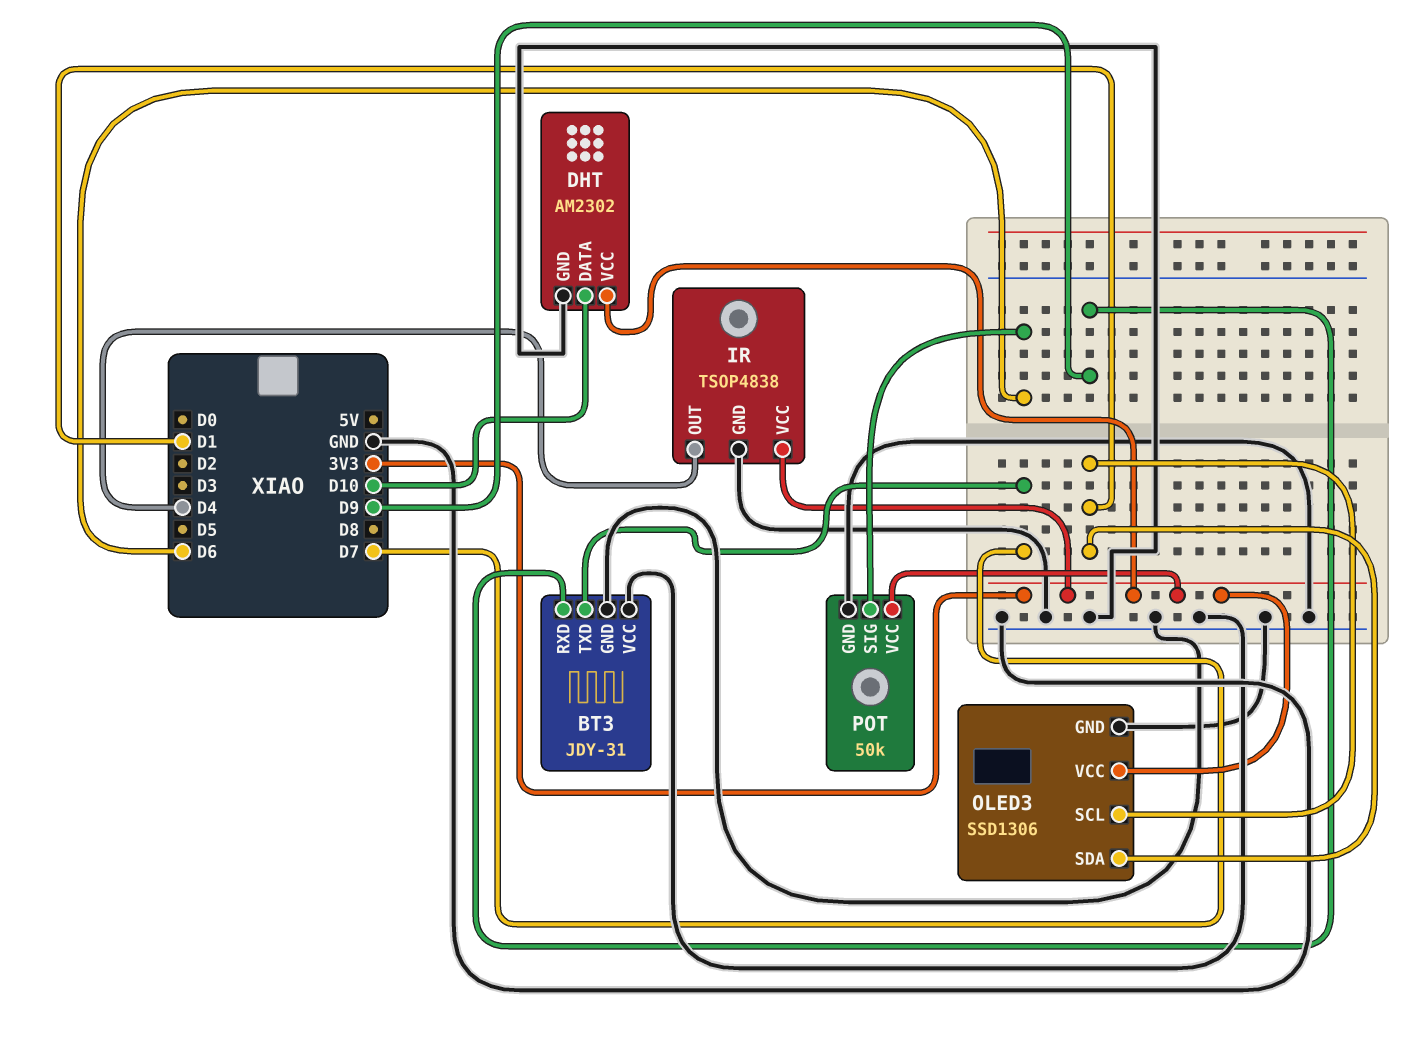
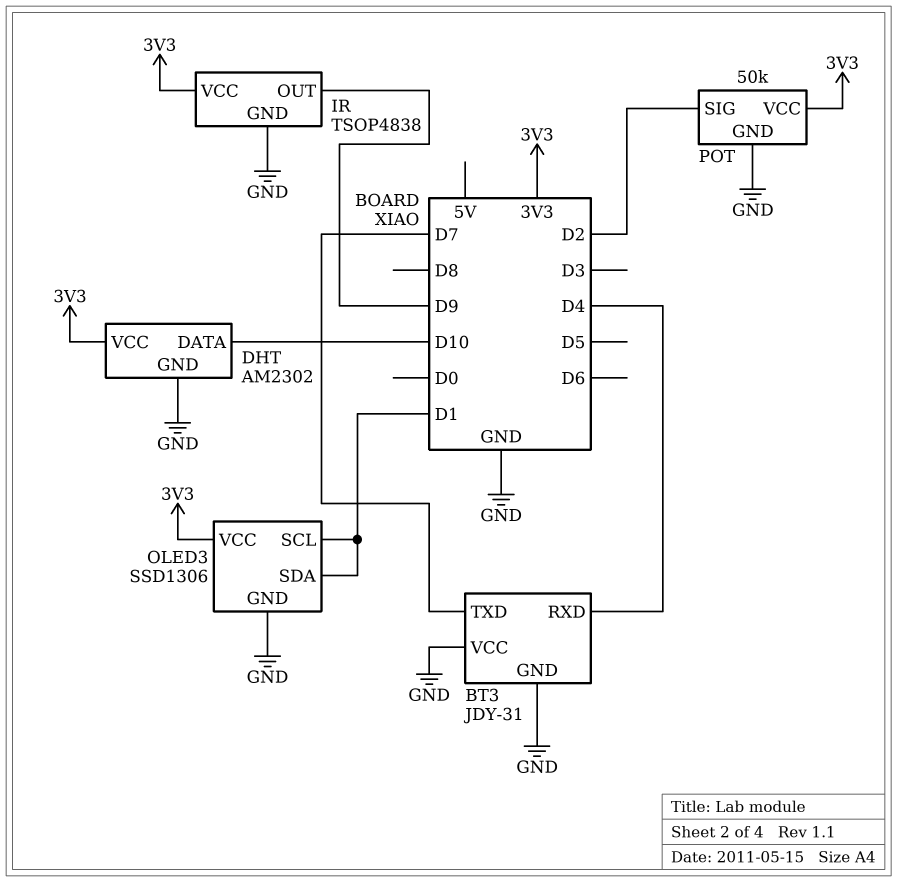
BT3 pin RXD: D9 -> D4
IR pin OUT: D4 -> D9
POT pin SIG: D6 -> D2

